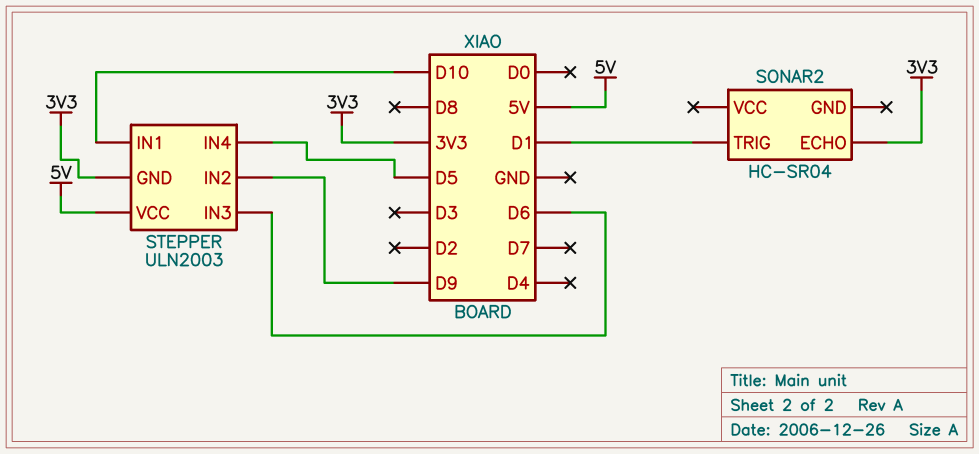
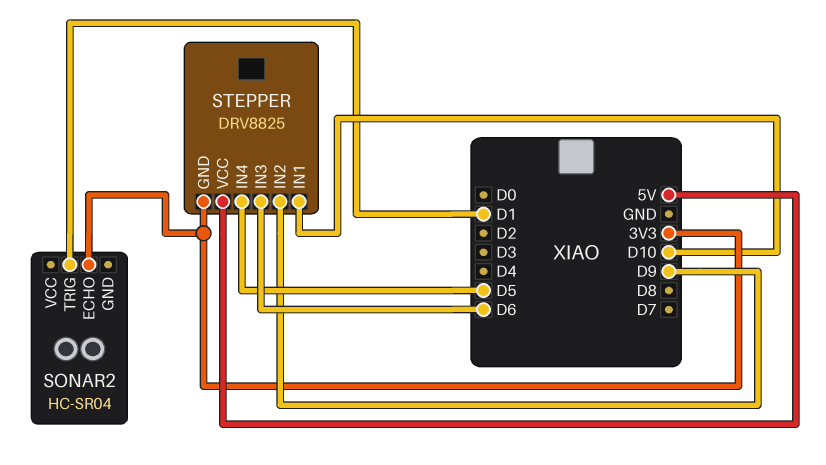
STEPPER: ULN2003 -> DRV8825

